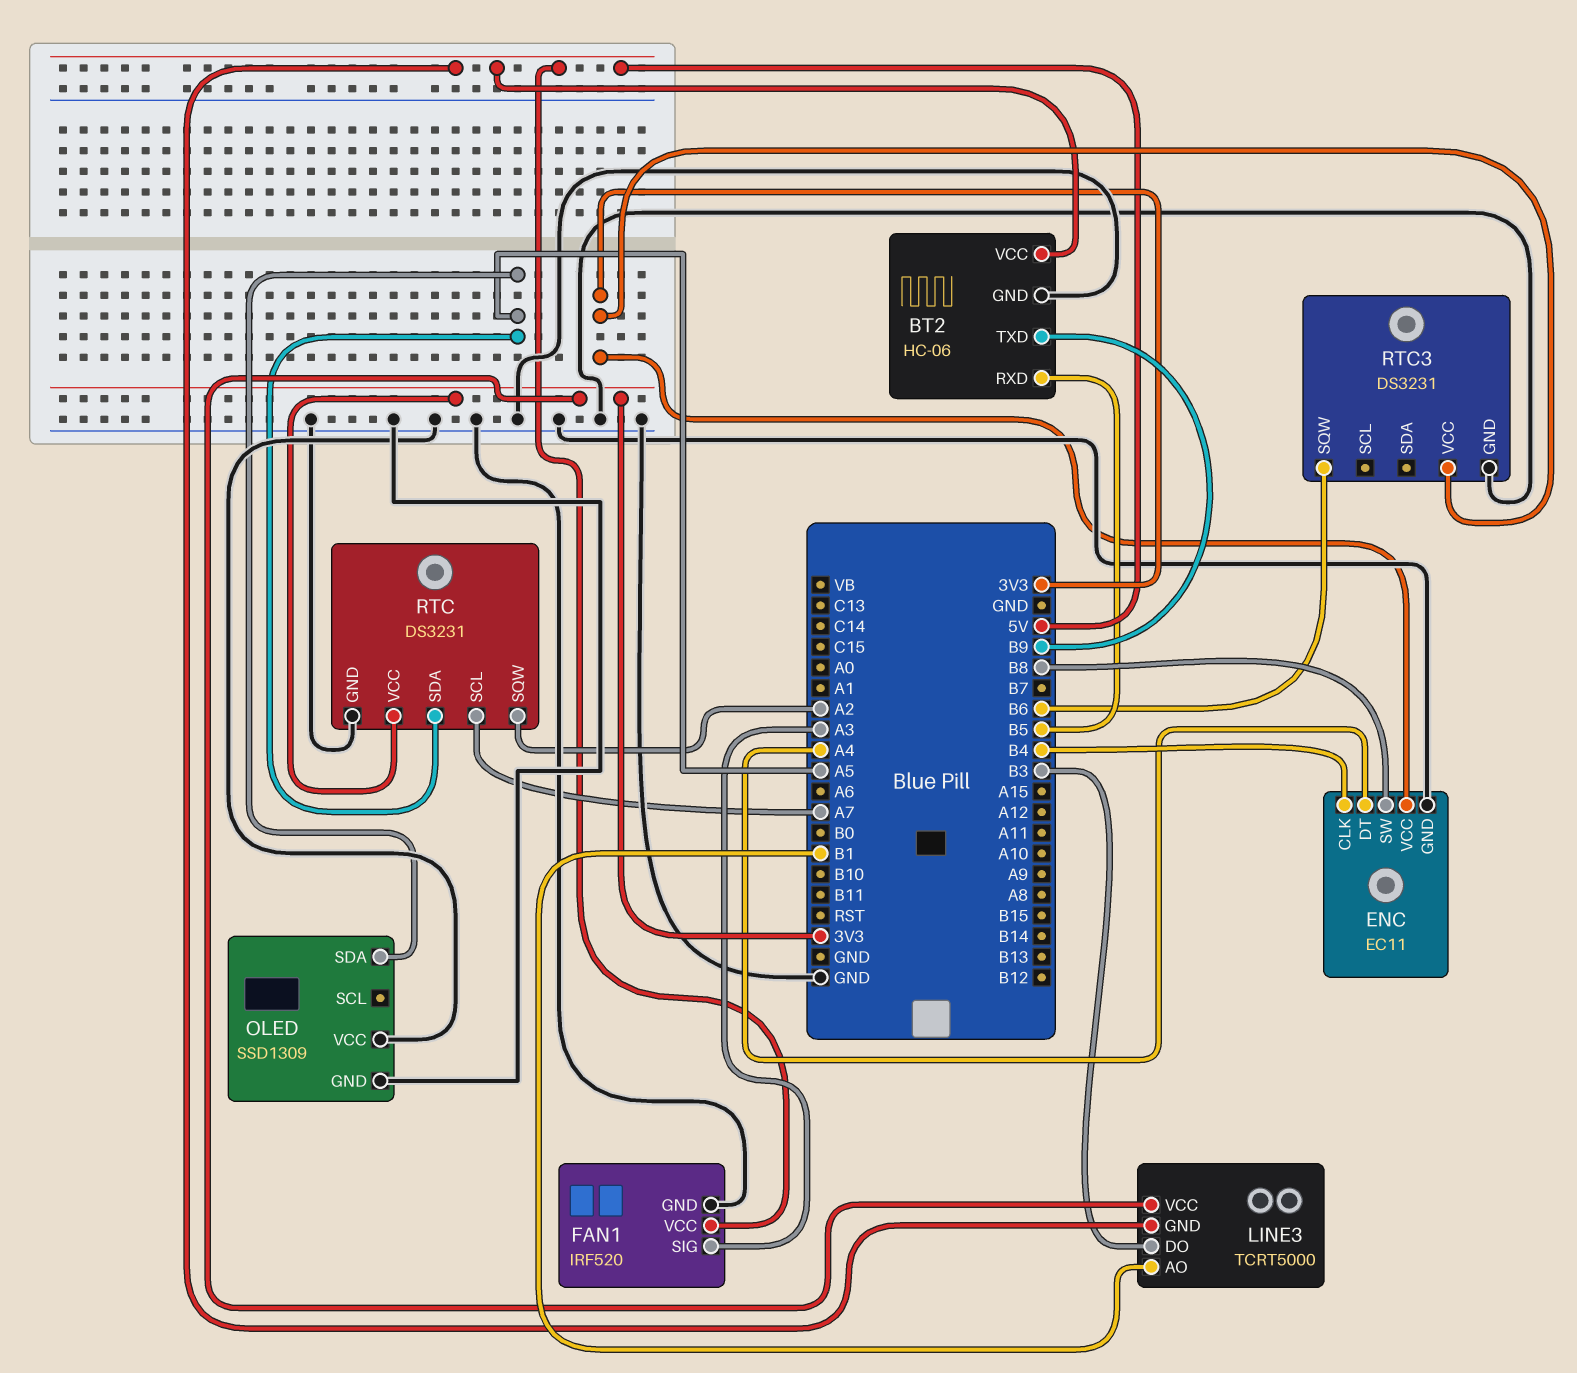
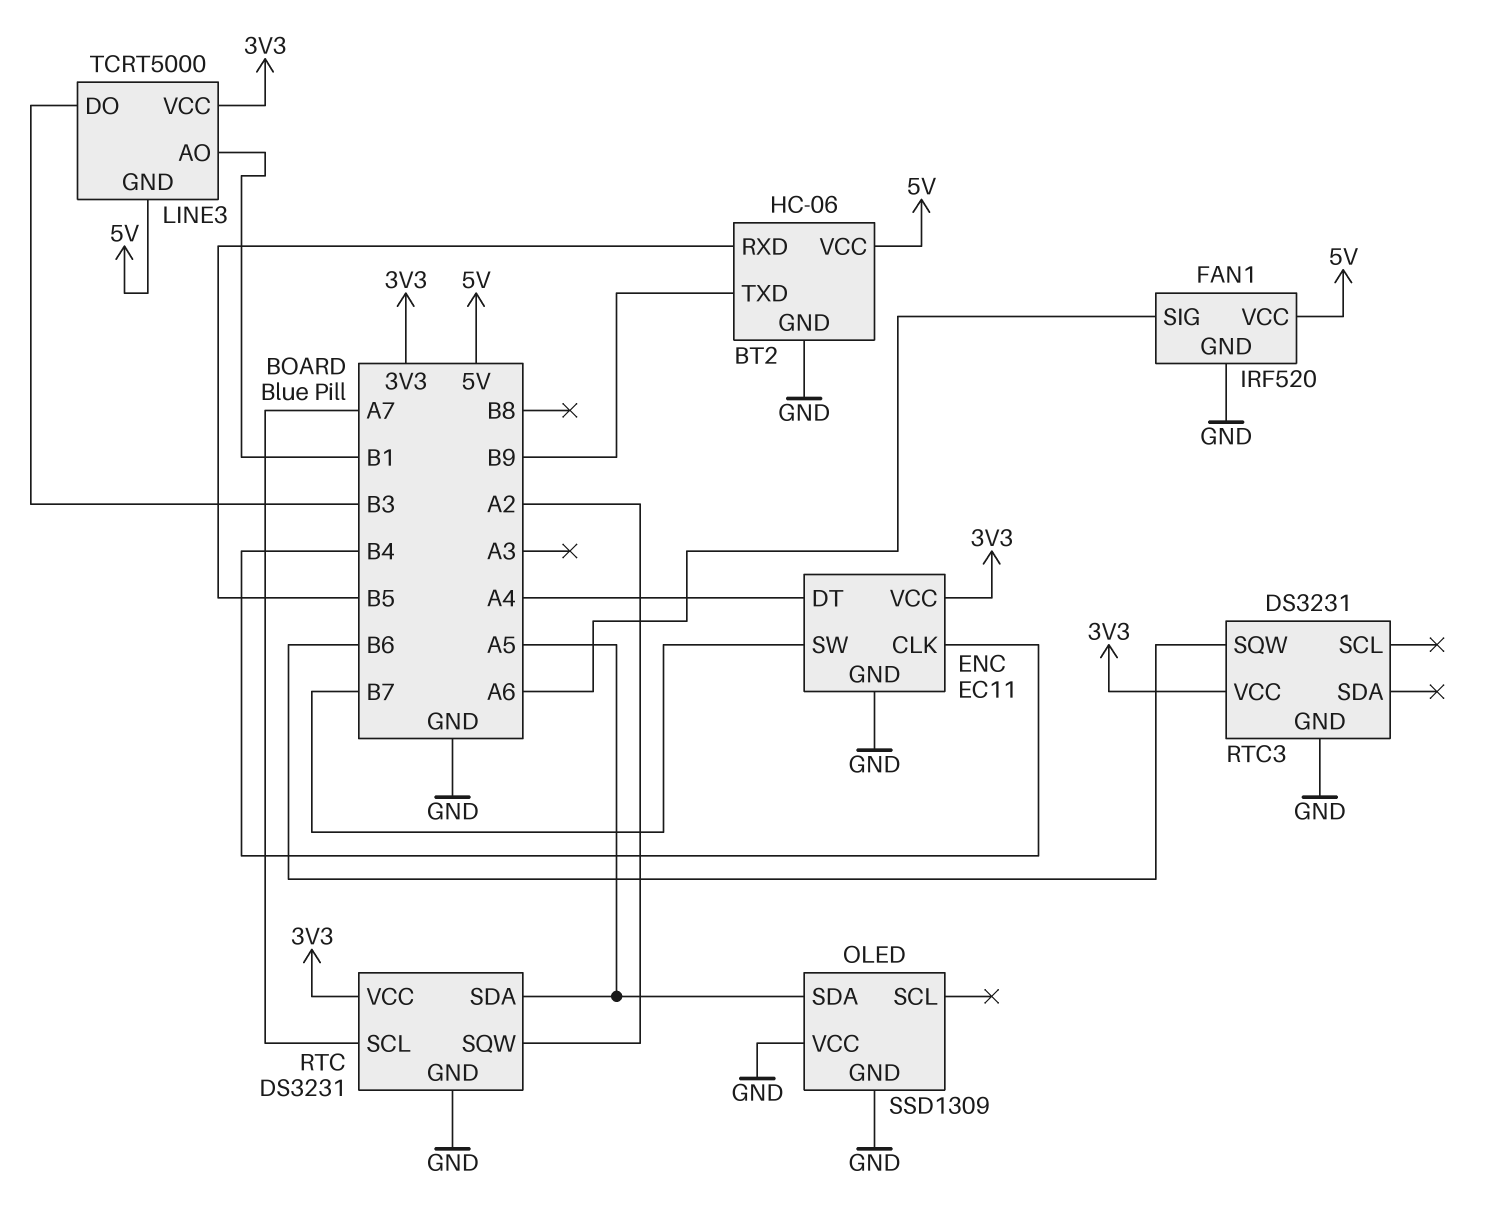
ENC pin SW: B8 -> B7
FAN1 pin SIG: A3 -> A6

